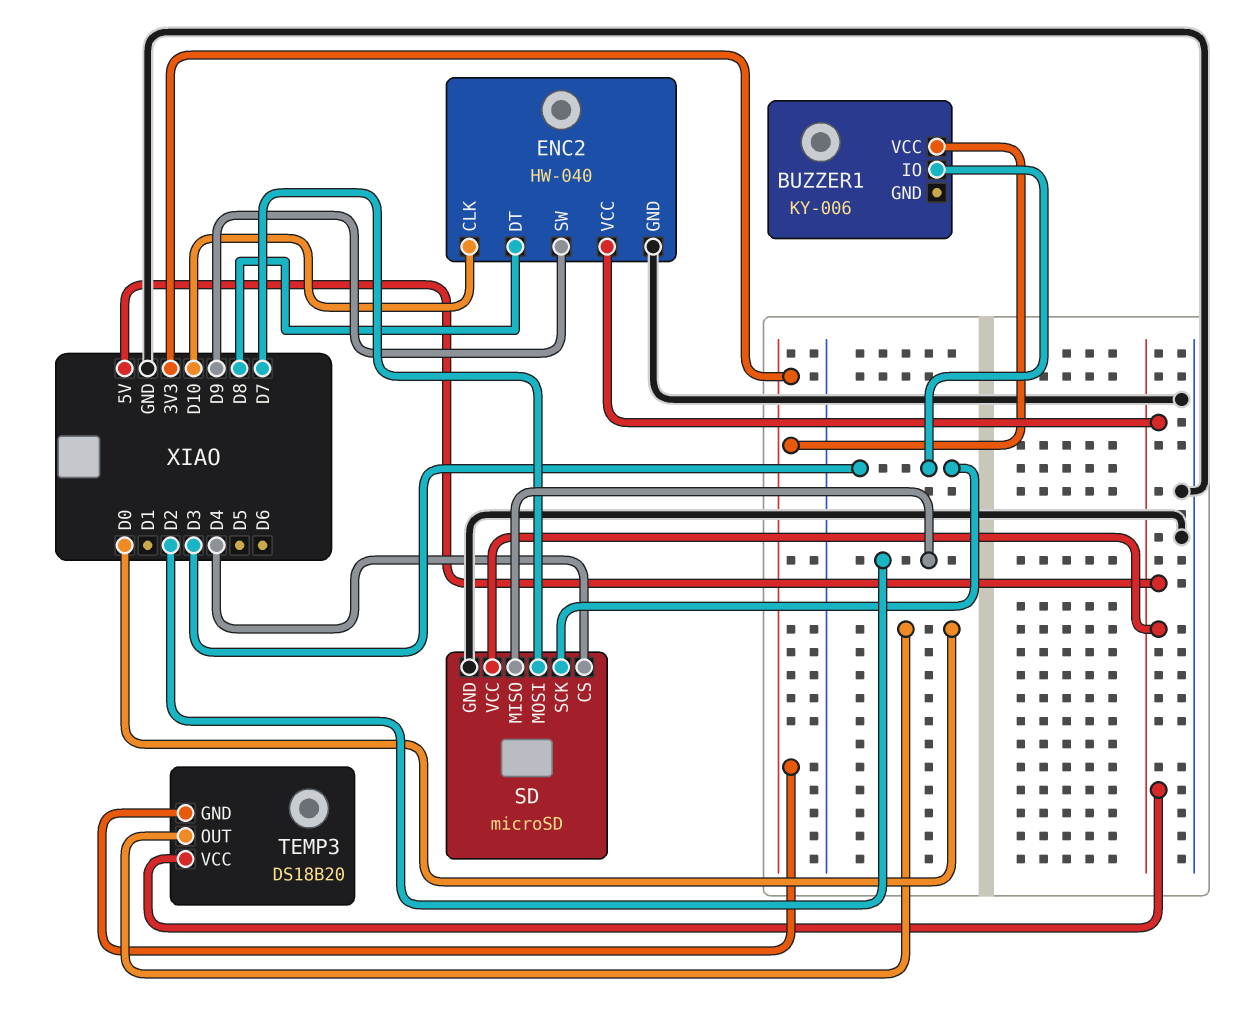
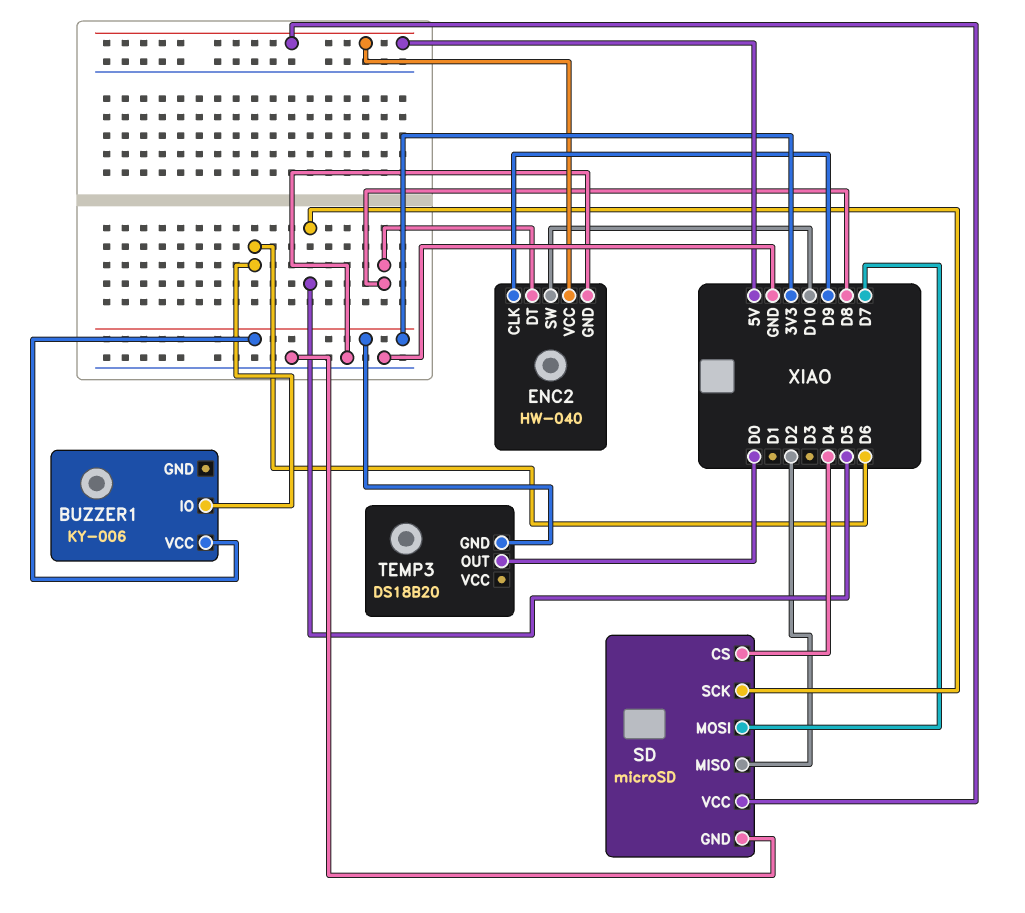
BUZZER1 pin IO: D3 -> D6
ENC2 pin CLK: D10 -> D9
ENC2 pin SW: D9 -> D10
SD pin SCK: D3 -> D5
TEMP3 pin VCC: 5V -> none

